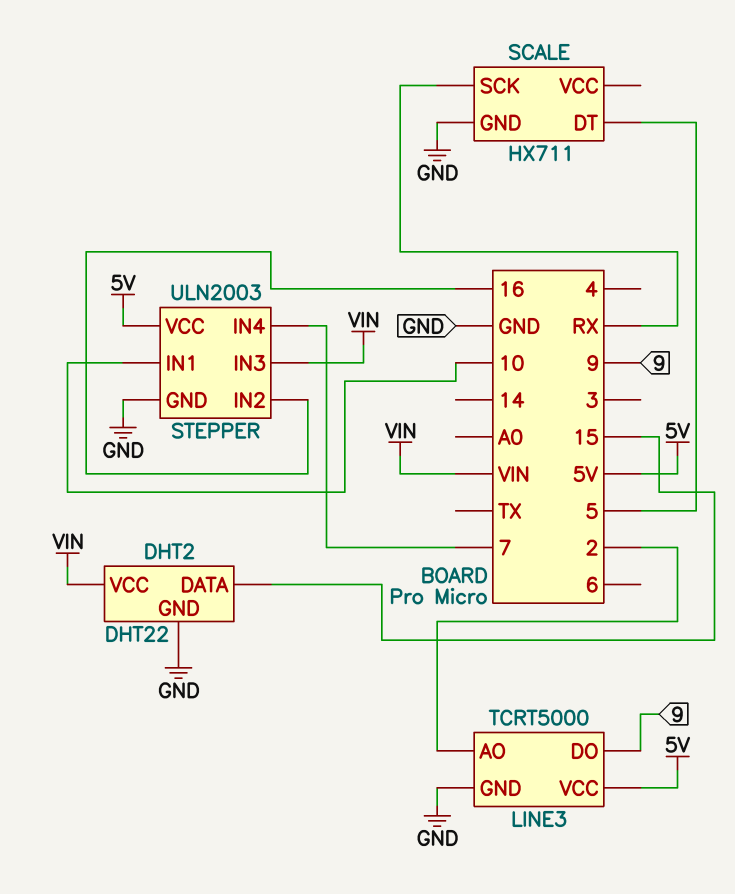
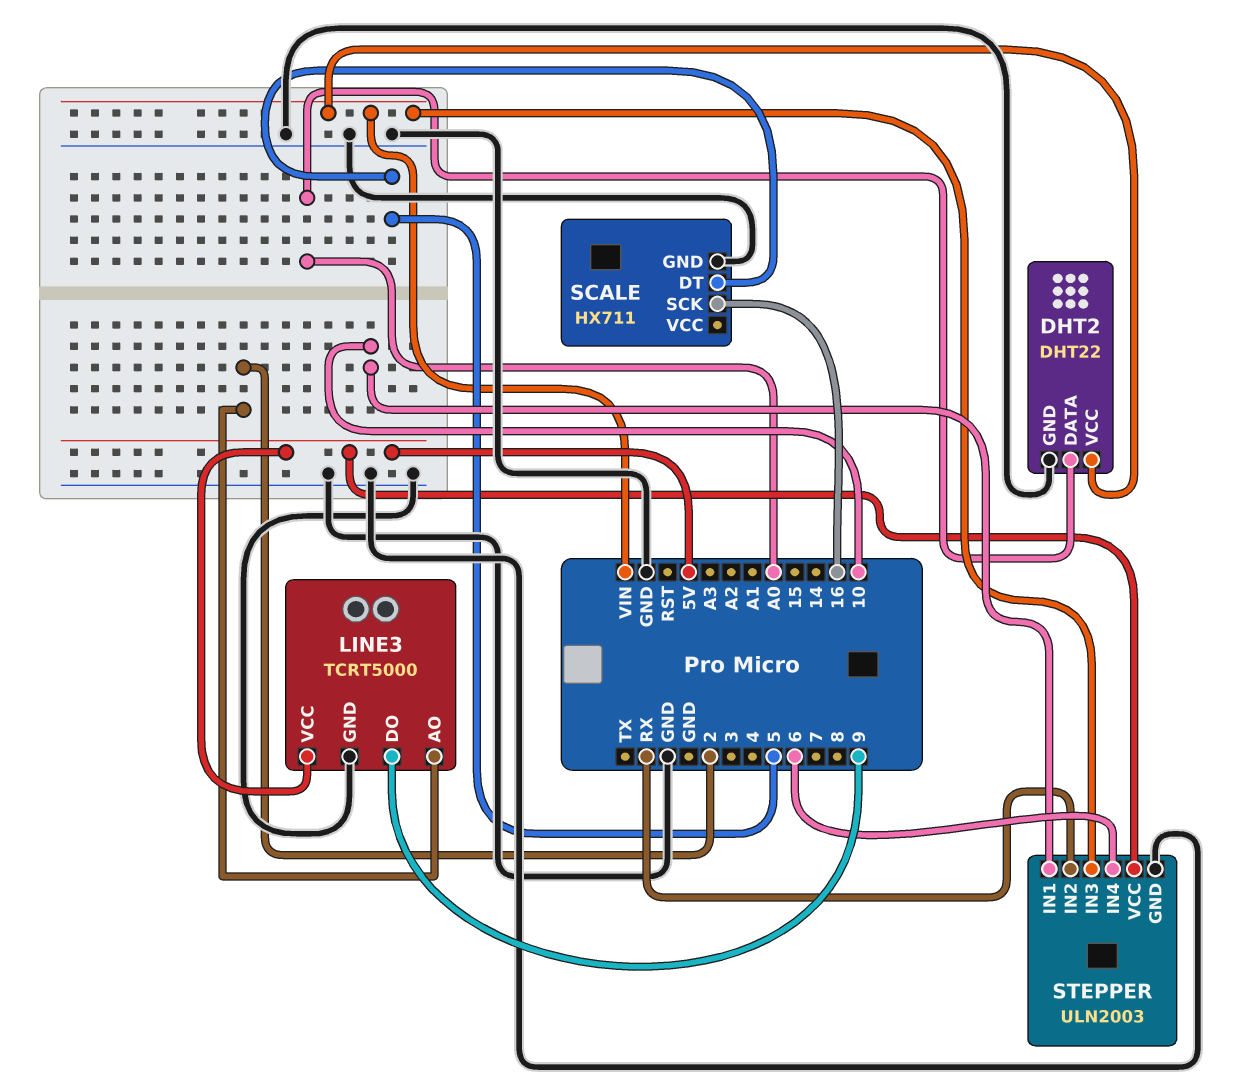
DHT2 pin DATA: 15 -> A0
SCALE pin SCK: RX -> 16
STEPPER pin IN2: 16 -> RX
STEPPER pin IN4: 7 -> 6

